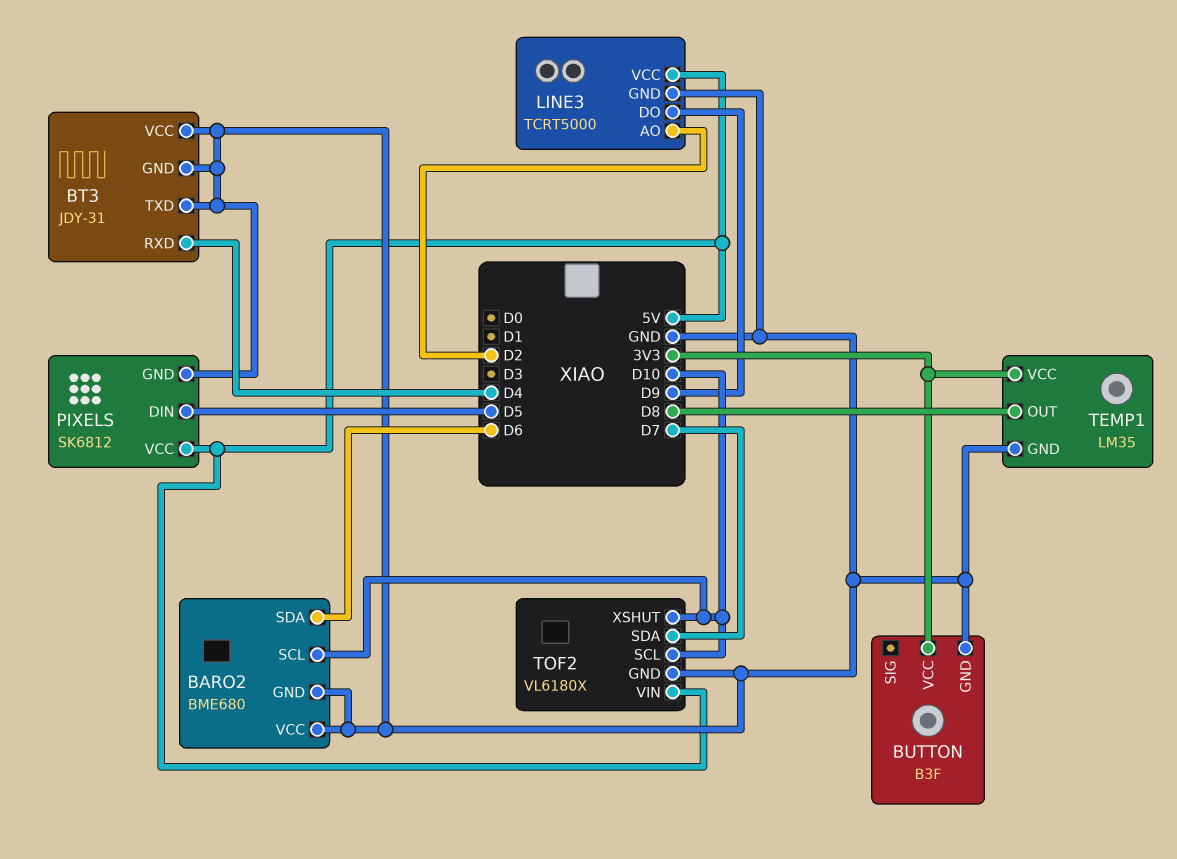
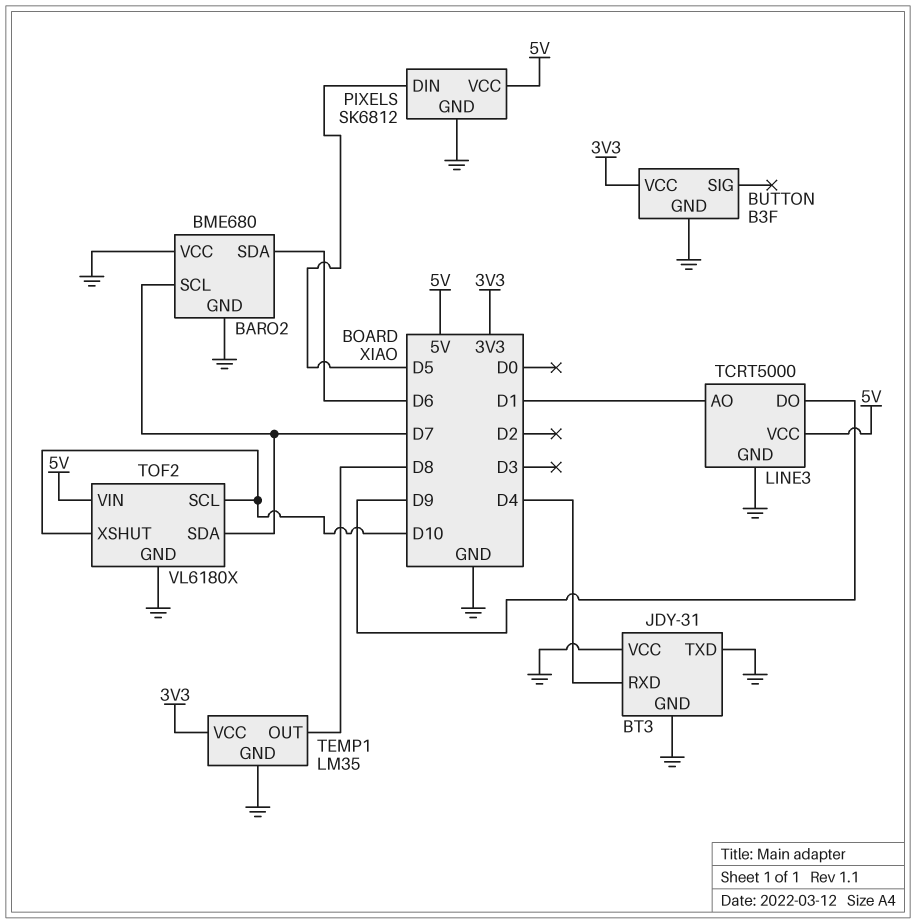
BARO2 pin SCL: D10 -> D7
LINE3 pin AO: D2 -> D1

